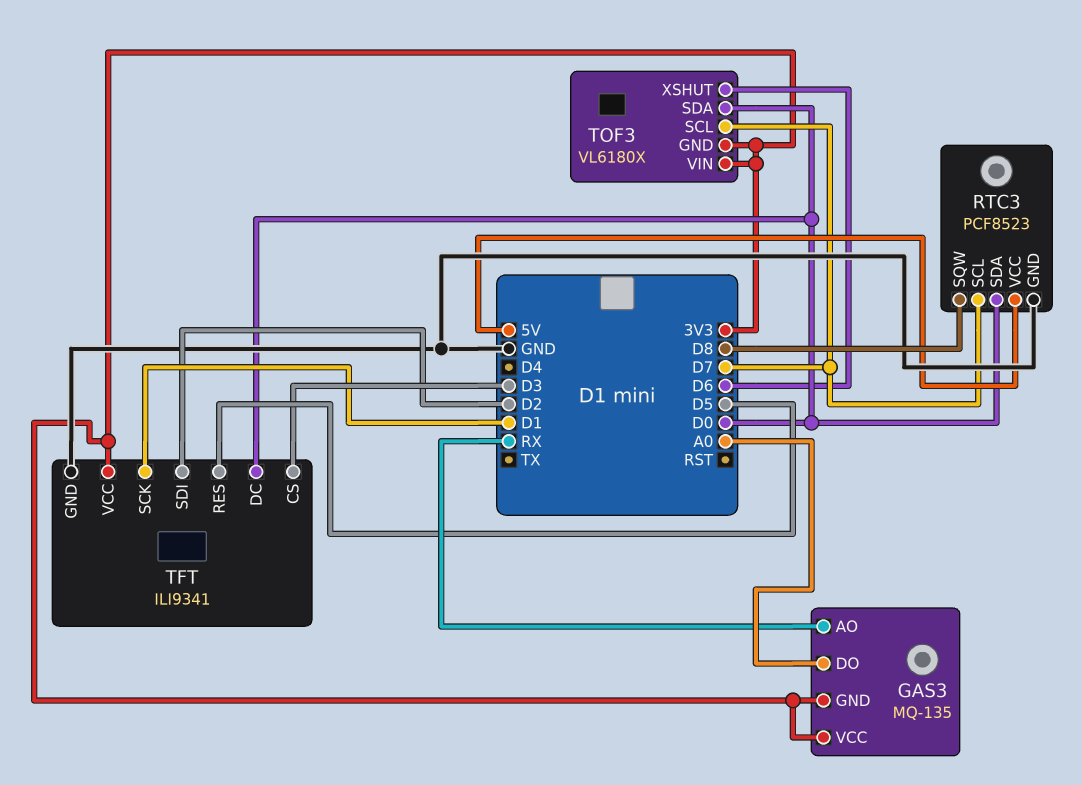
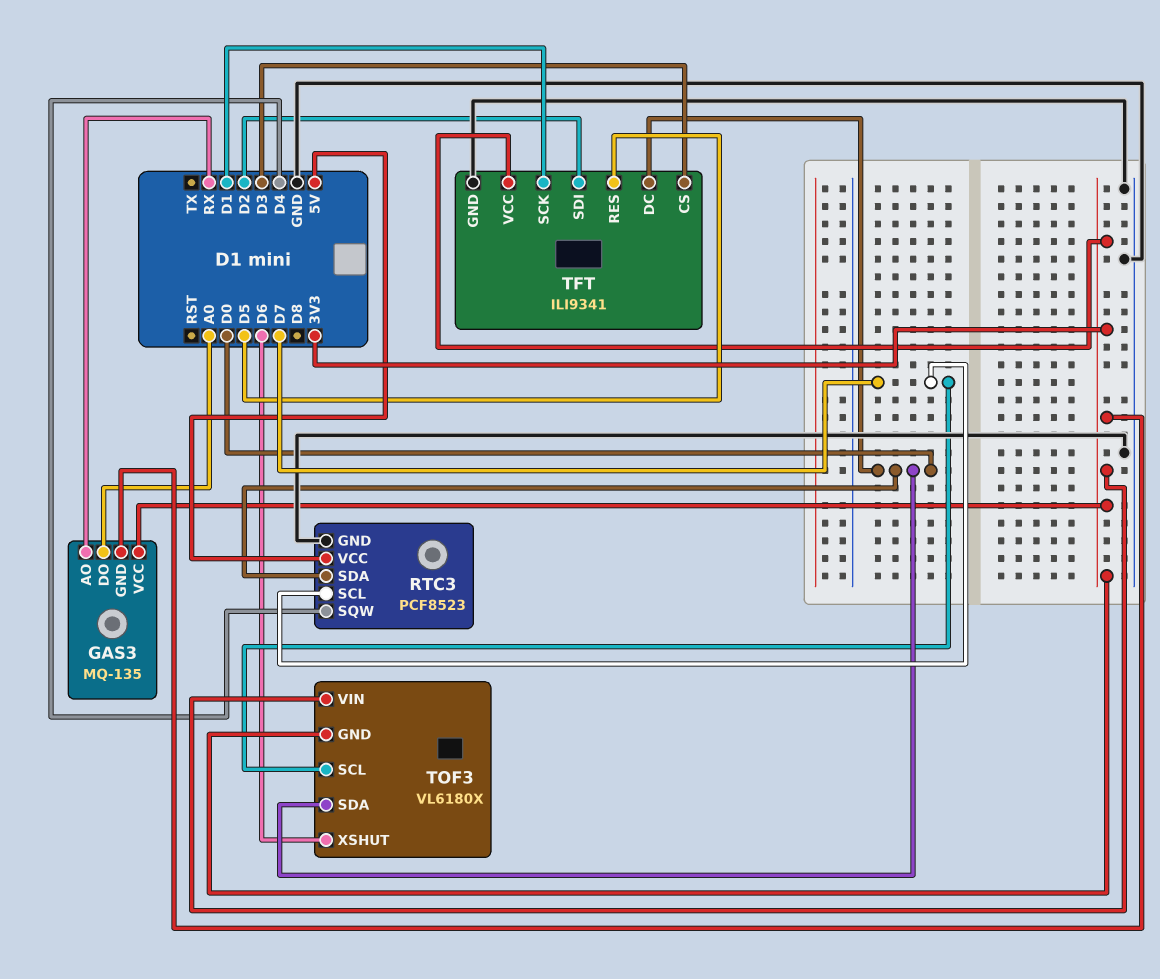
RTC3 pin SQW: D8 -> D4

